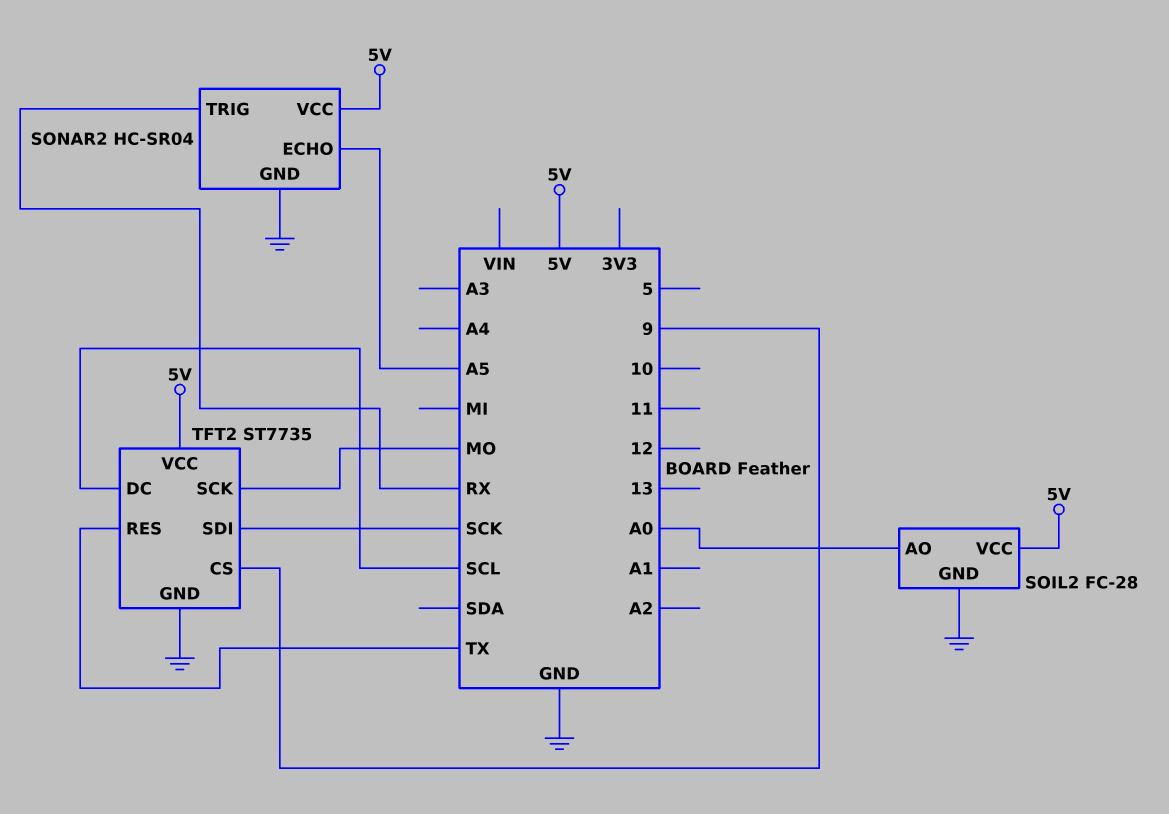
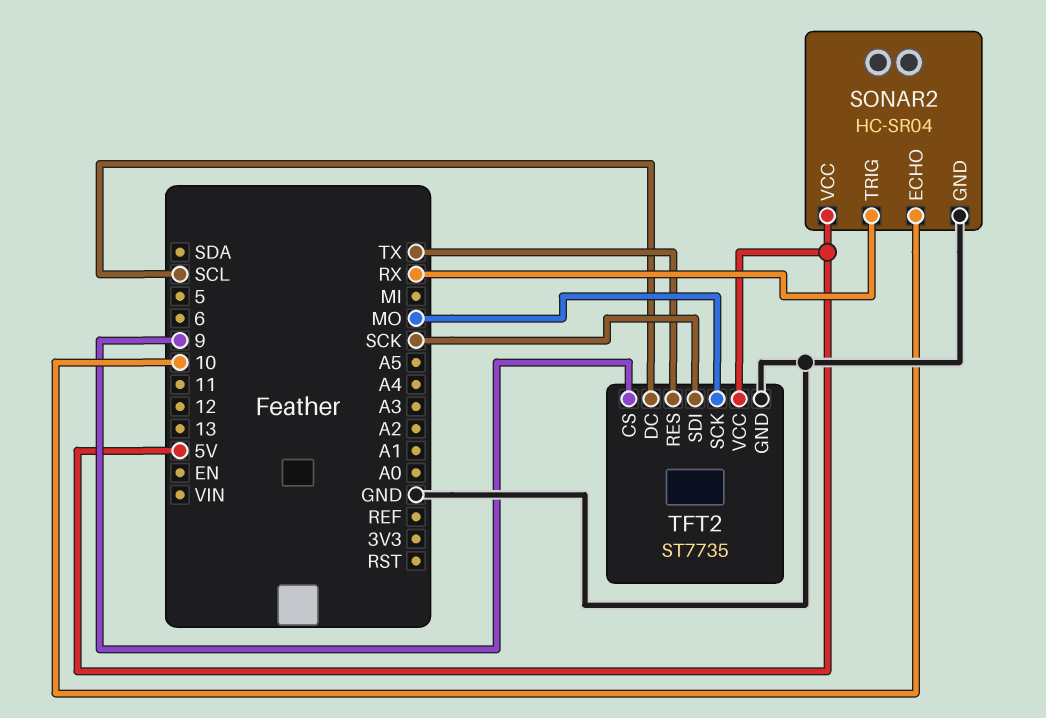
SOIL2: FC-28 -> none
SOIL2 pin AO: A0 -> none
SOIL2 pin GND: GND -> none
SOIL2 pin VCC: 5V -> none
SONAR2 pin ECHO: A5 -> 10

